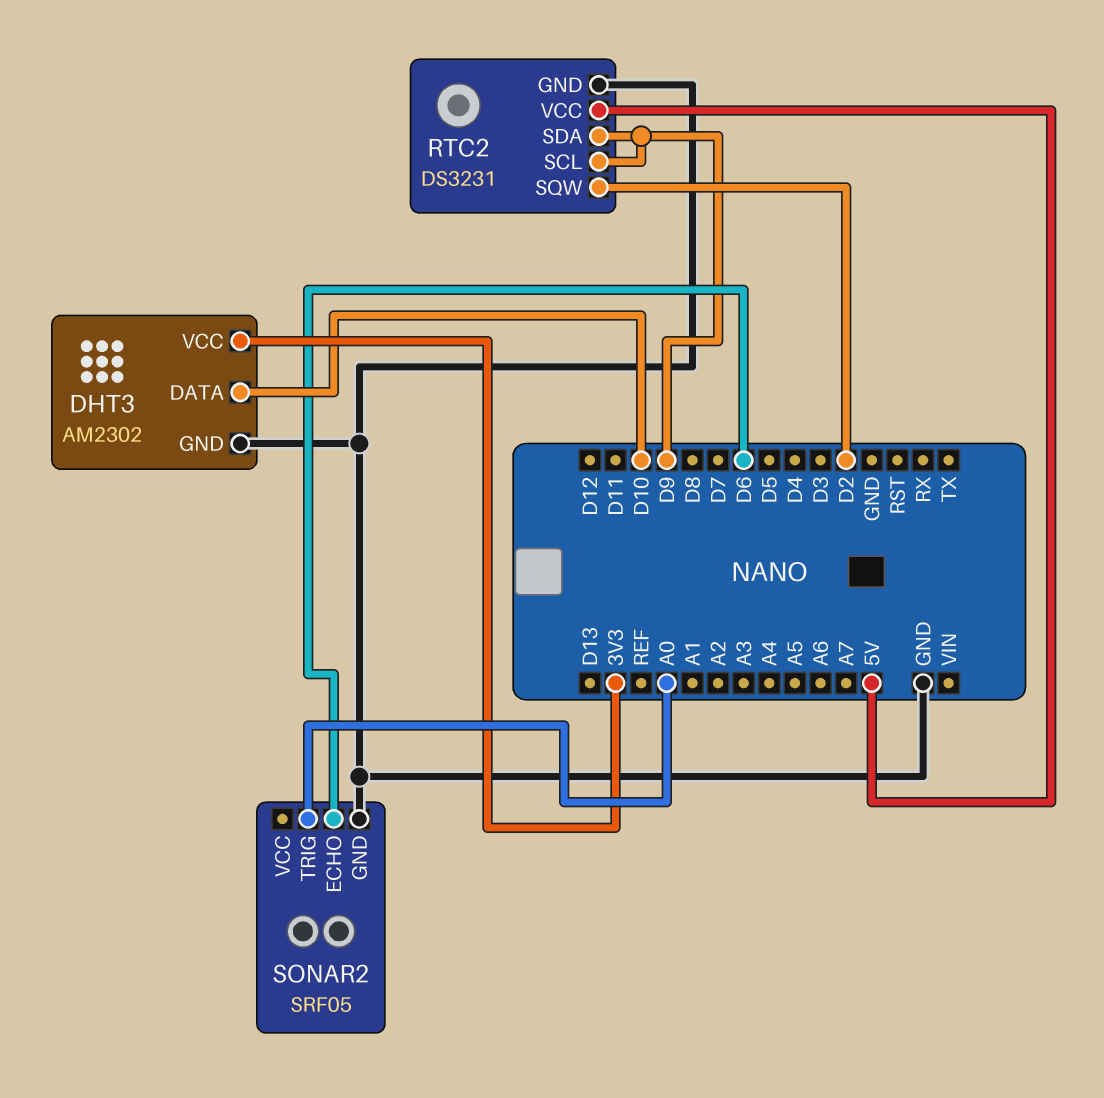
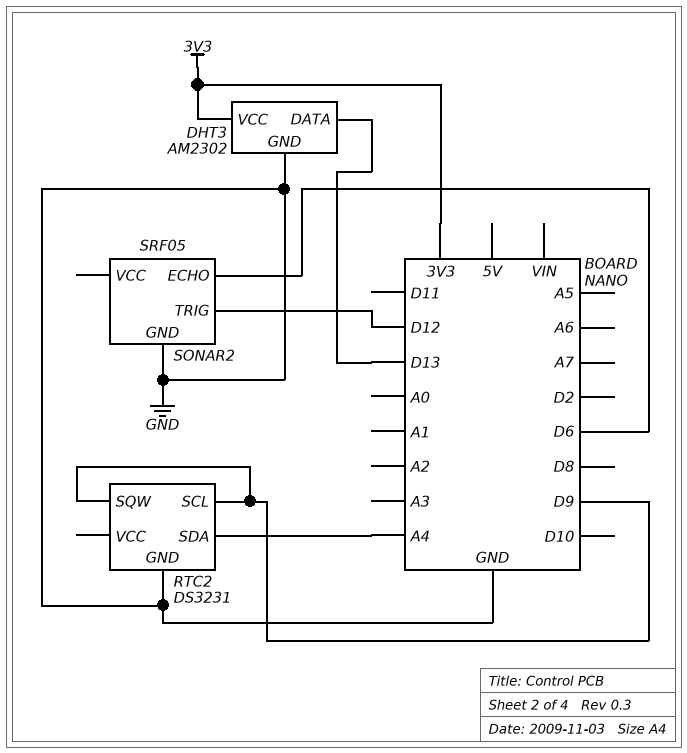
DHT3 pin DATA: D10 -> D13
RTC2 pin SDA: D9 -> A4
RTC2 pin SQW: D2 -> D9
RTC2 pin VCC: 5V -> none
SONAR2 pin TRIG: A0 -> D12

